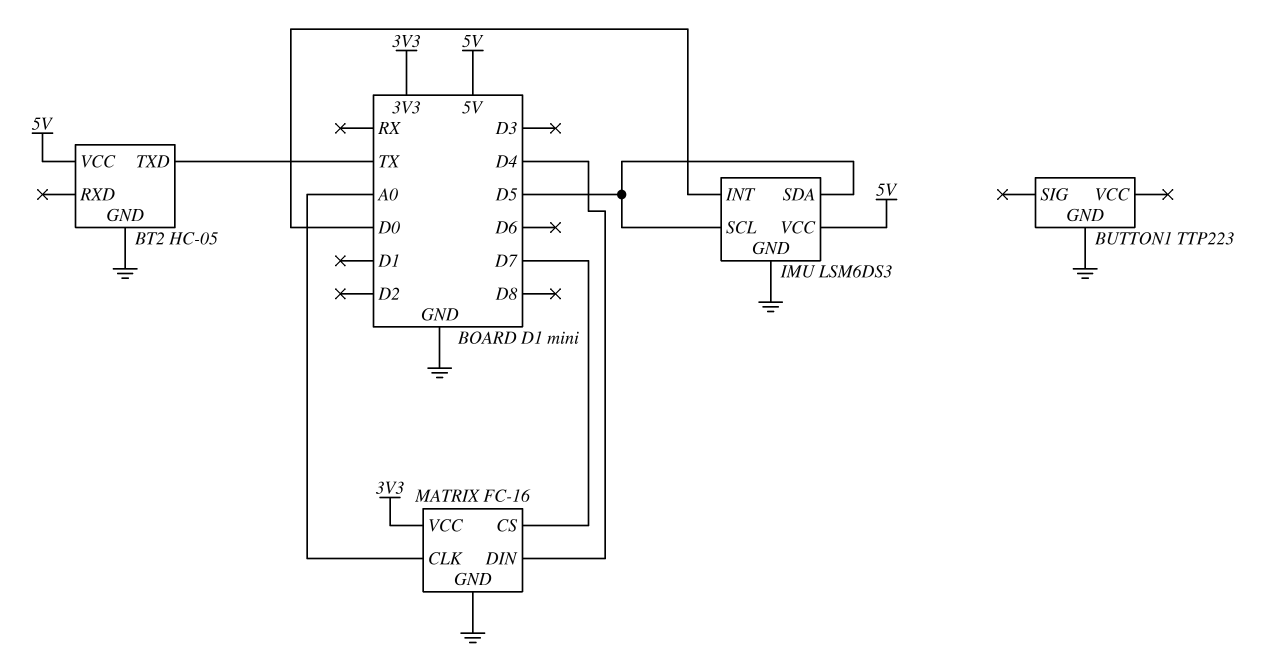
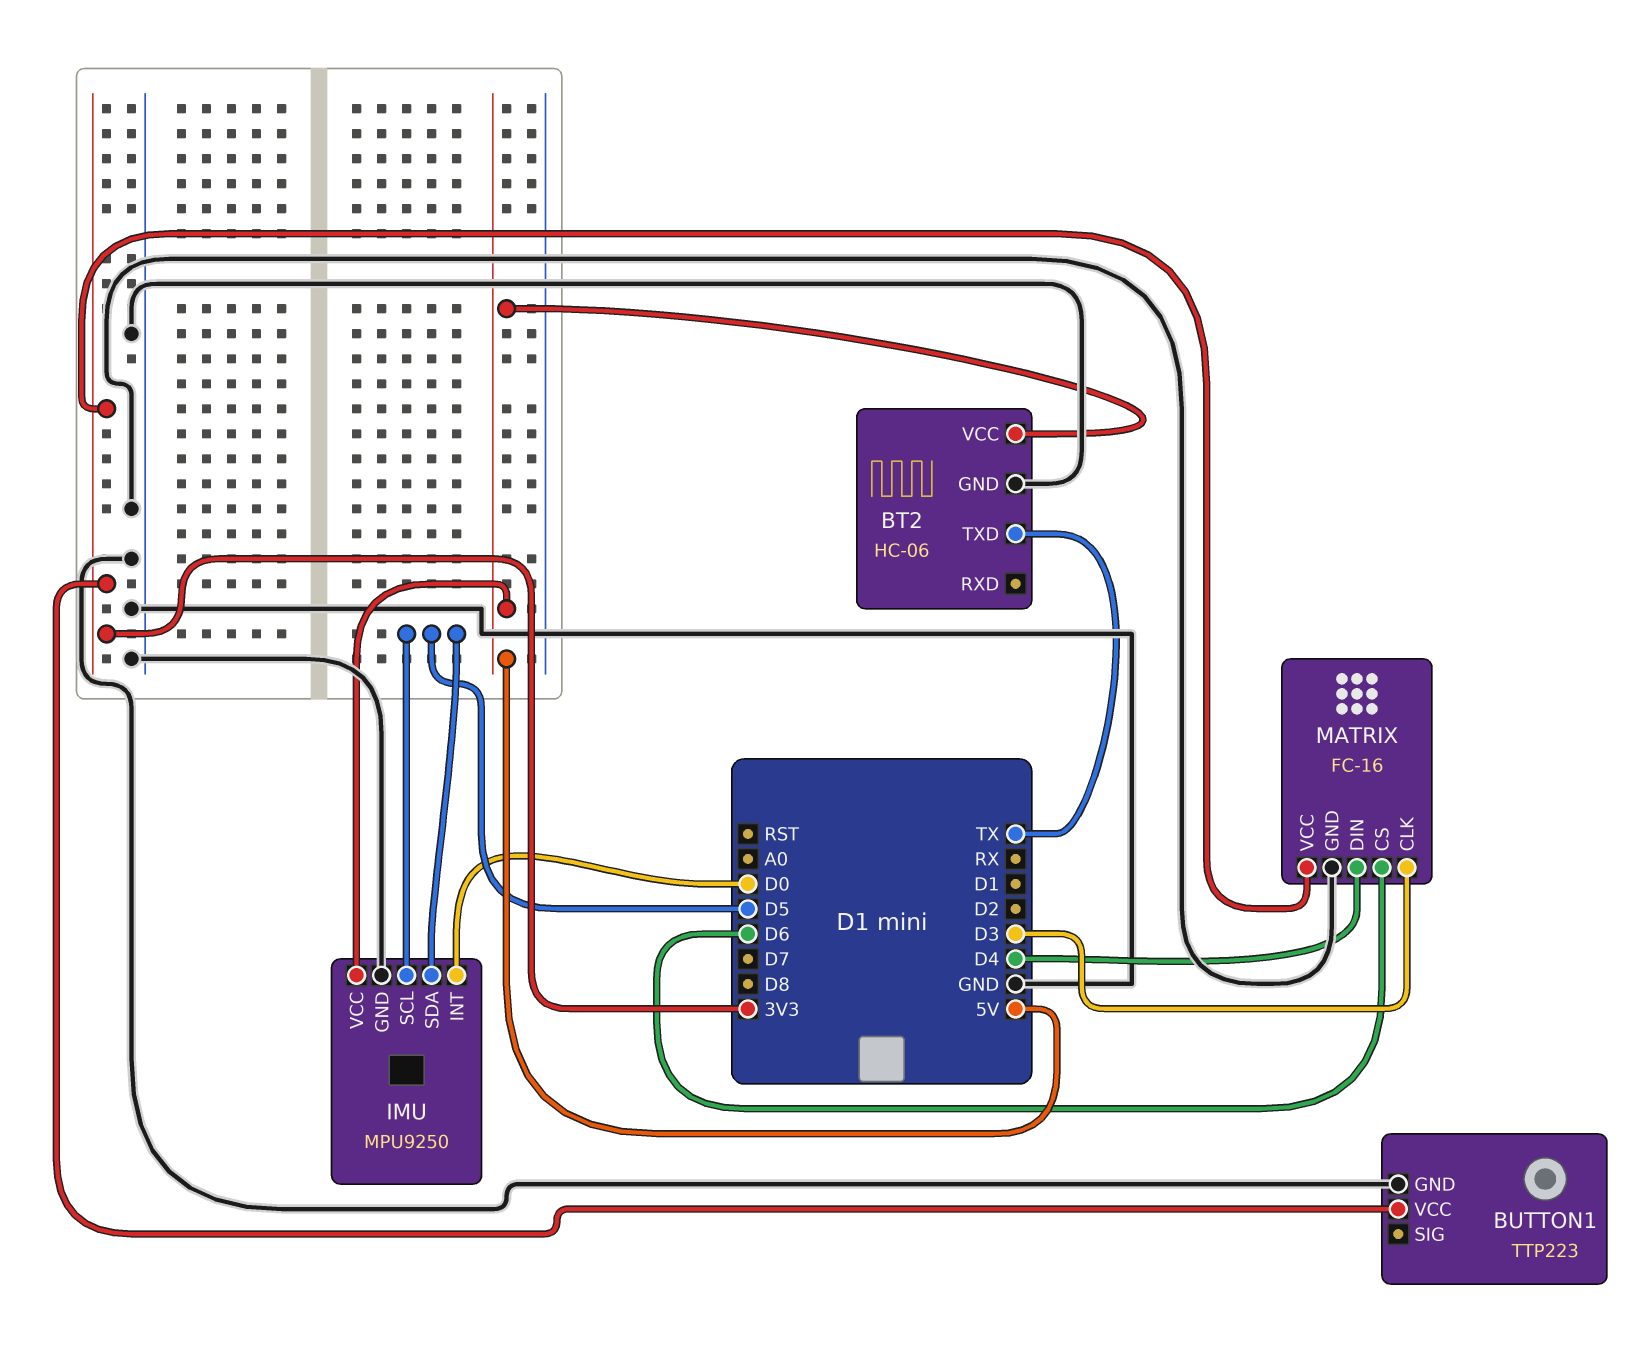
BT2: HC-05 -> HC-06
BUTTON1 pin VCC: none -> 3V3
IMU: LSM6DS3 -> MPU9250
MATRIX pin CLK: A0 -> D3
MATRIX pin CS: D7 -> D6

